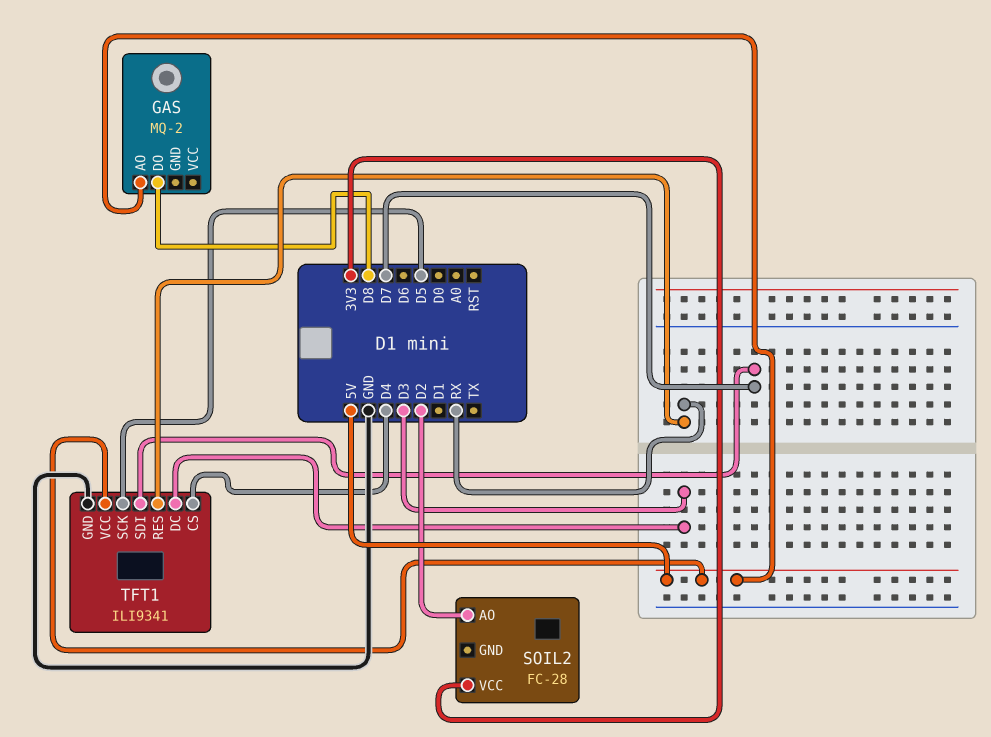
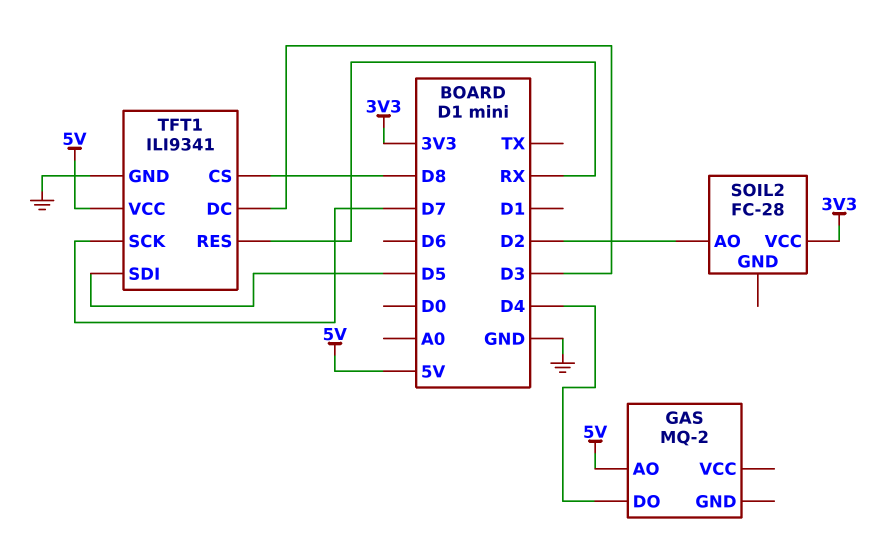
GAS pin DO: D8 -> D4
TFT1 pin CS: D4 -> D8
TFT1 pin SCK: D5 -> D7
TFT1 pin SDI: D7 -> D5

